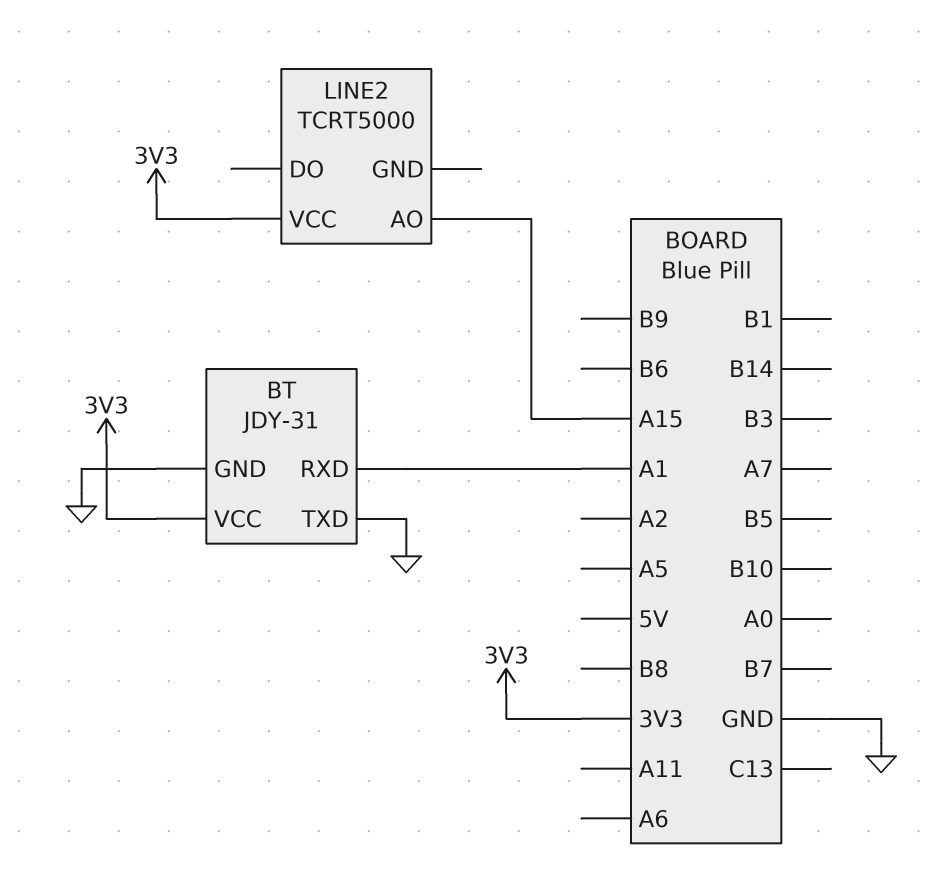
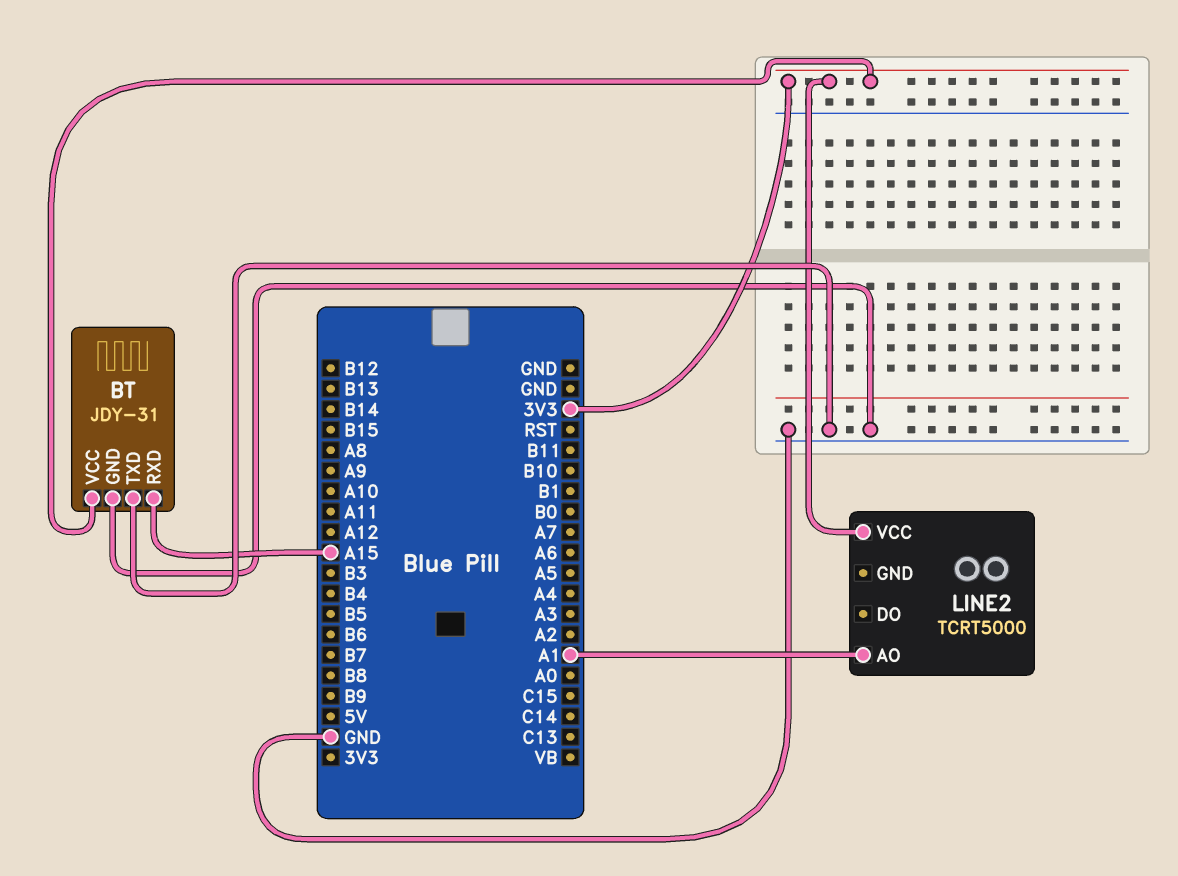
BT pin RXD: A1 -> A15
LINE2 pin AO: A15 -> A1

